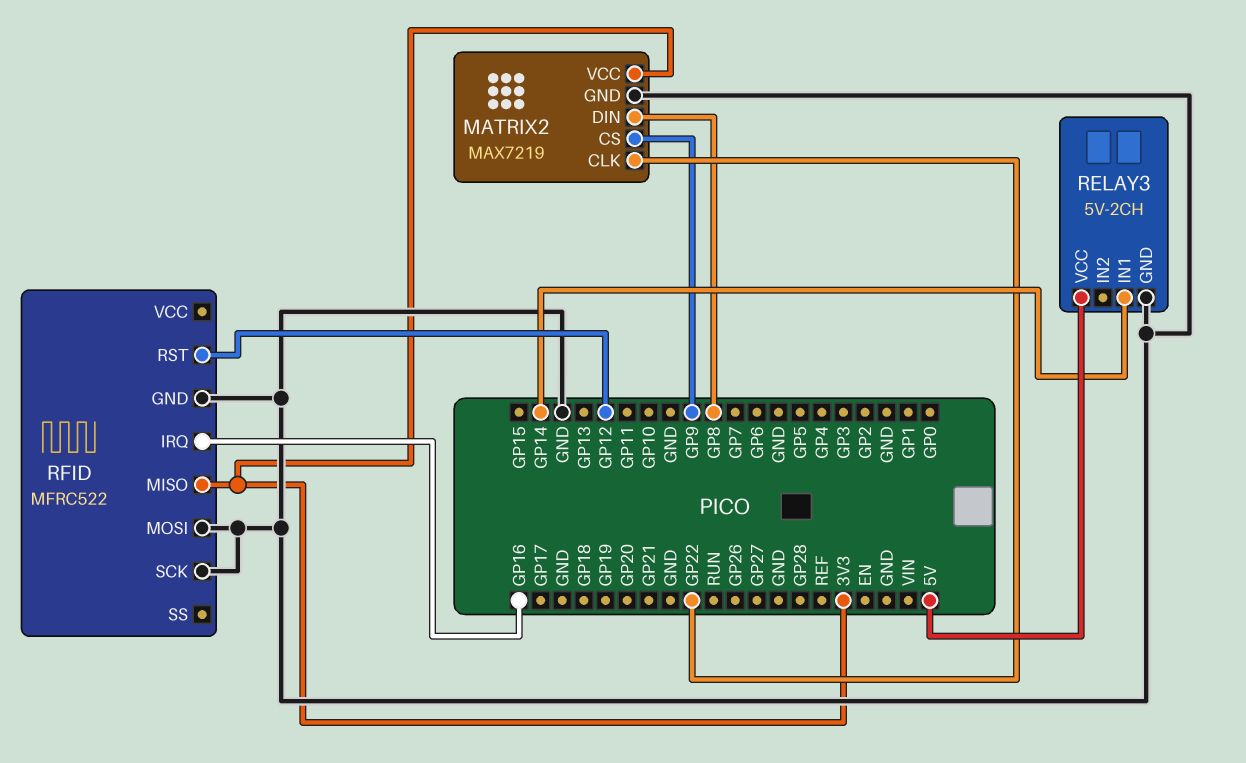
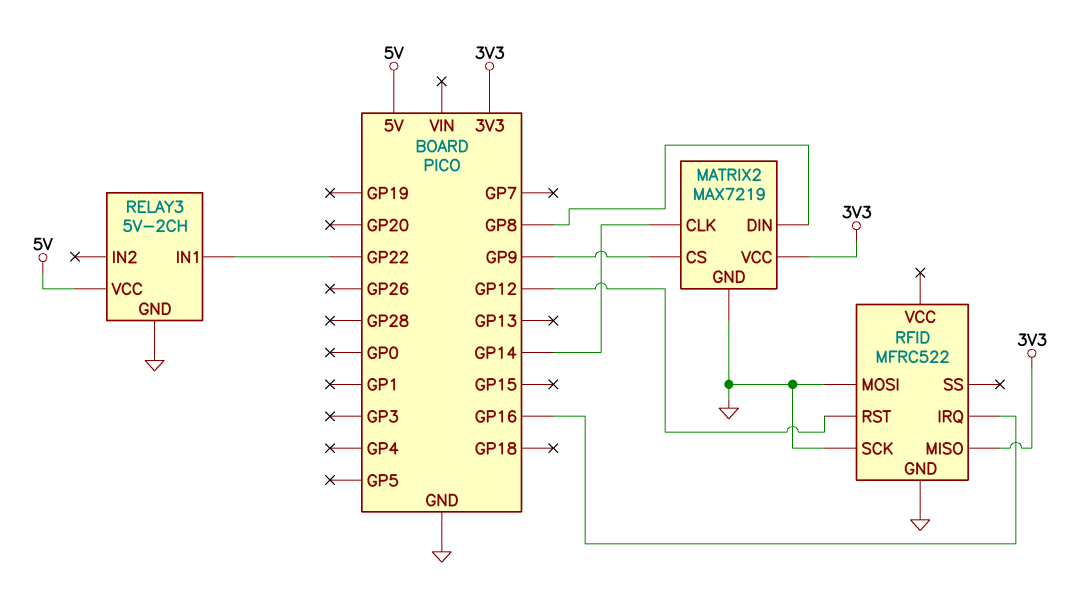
MATRIX2 pin CLK: GP22 -> GP14
RELAY3 pin IN1: GP14 -> GP22

